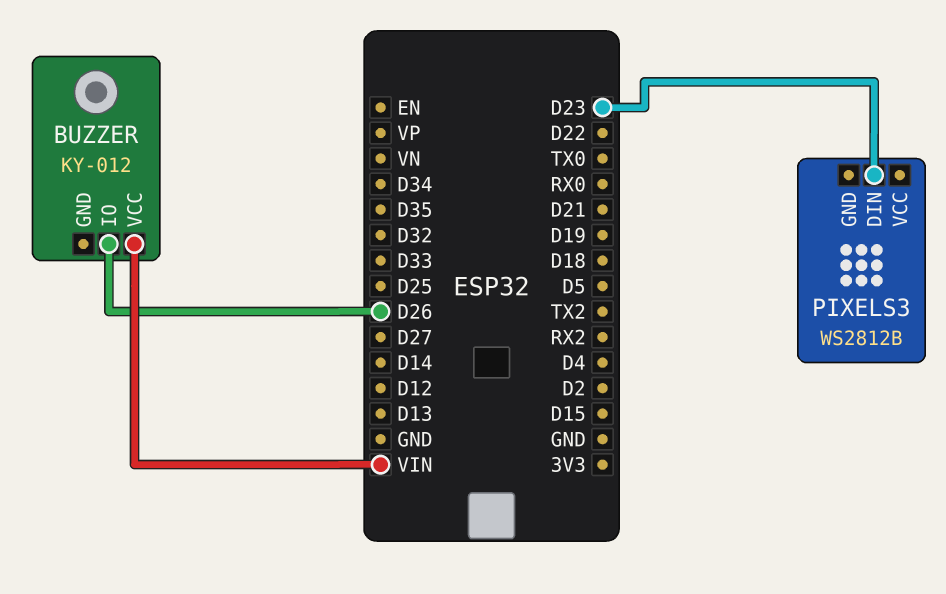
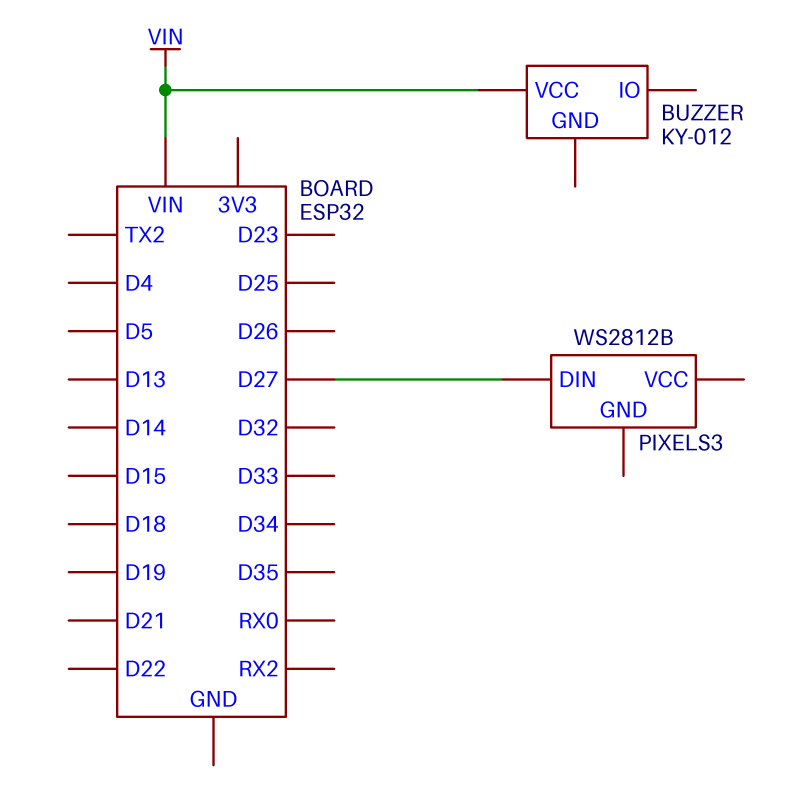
BUZZER pin IO: D26 -> none
PIXELS3 pin DIN: D23 -> D27

